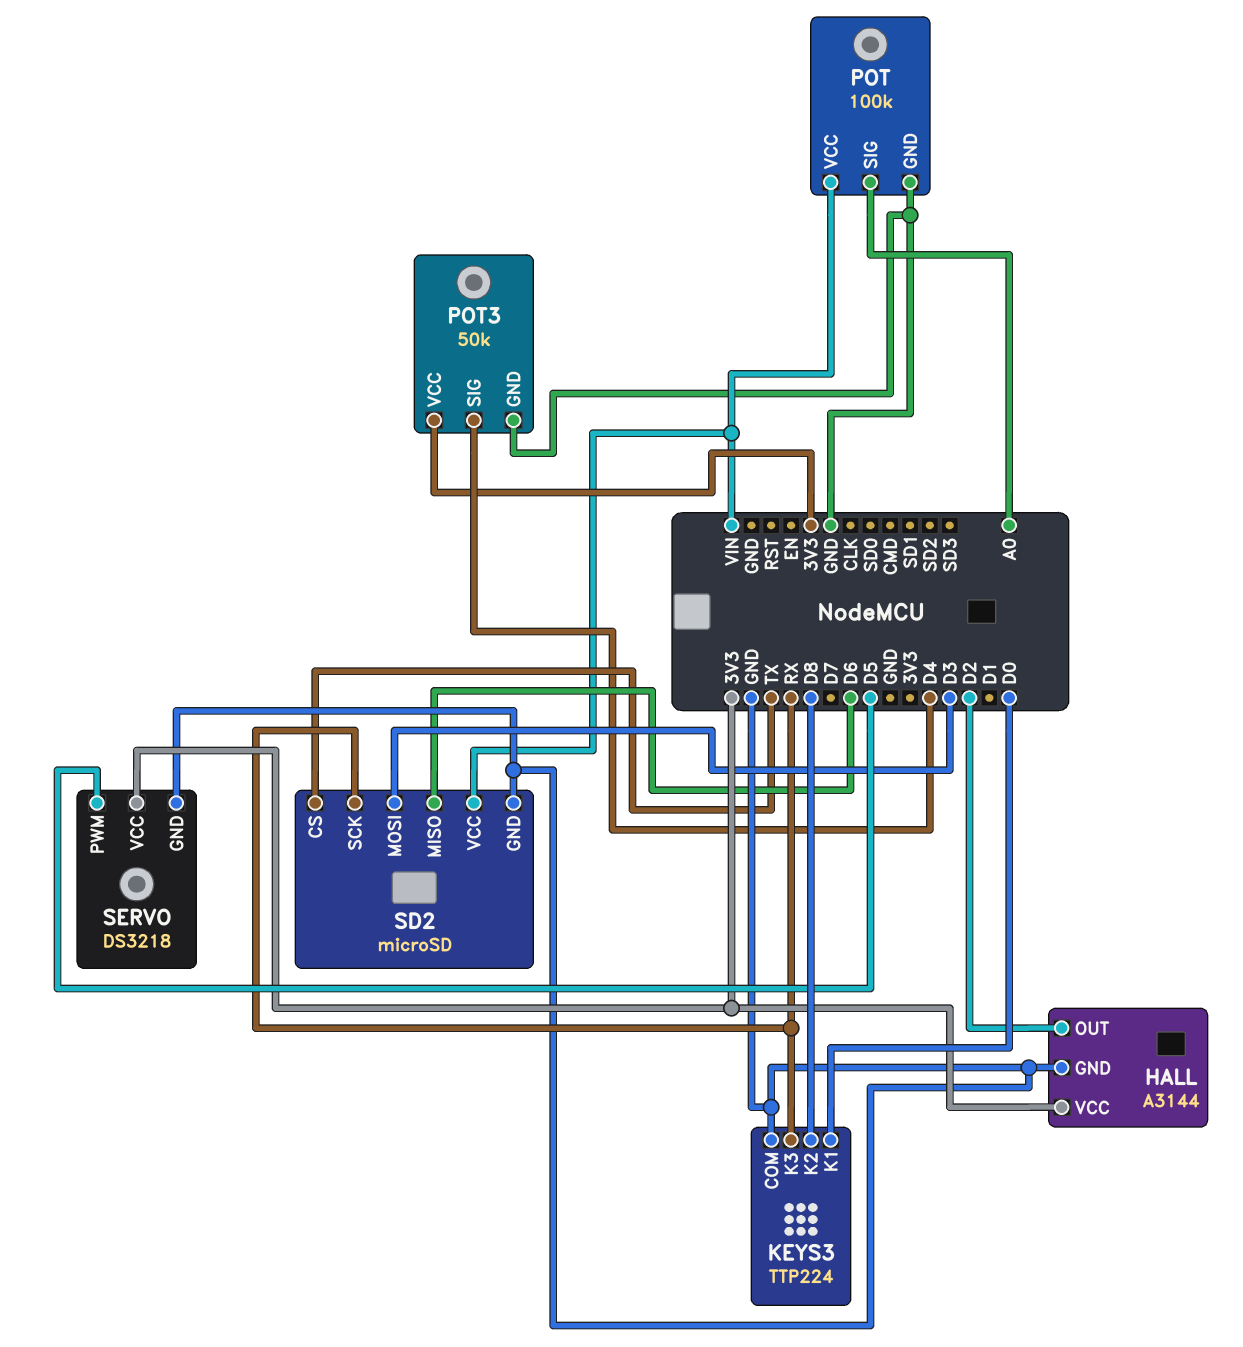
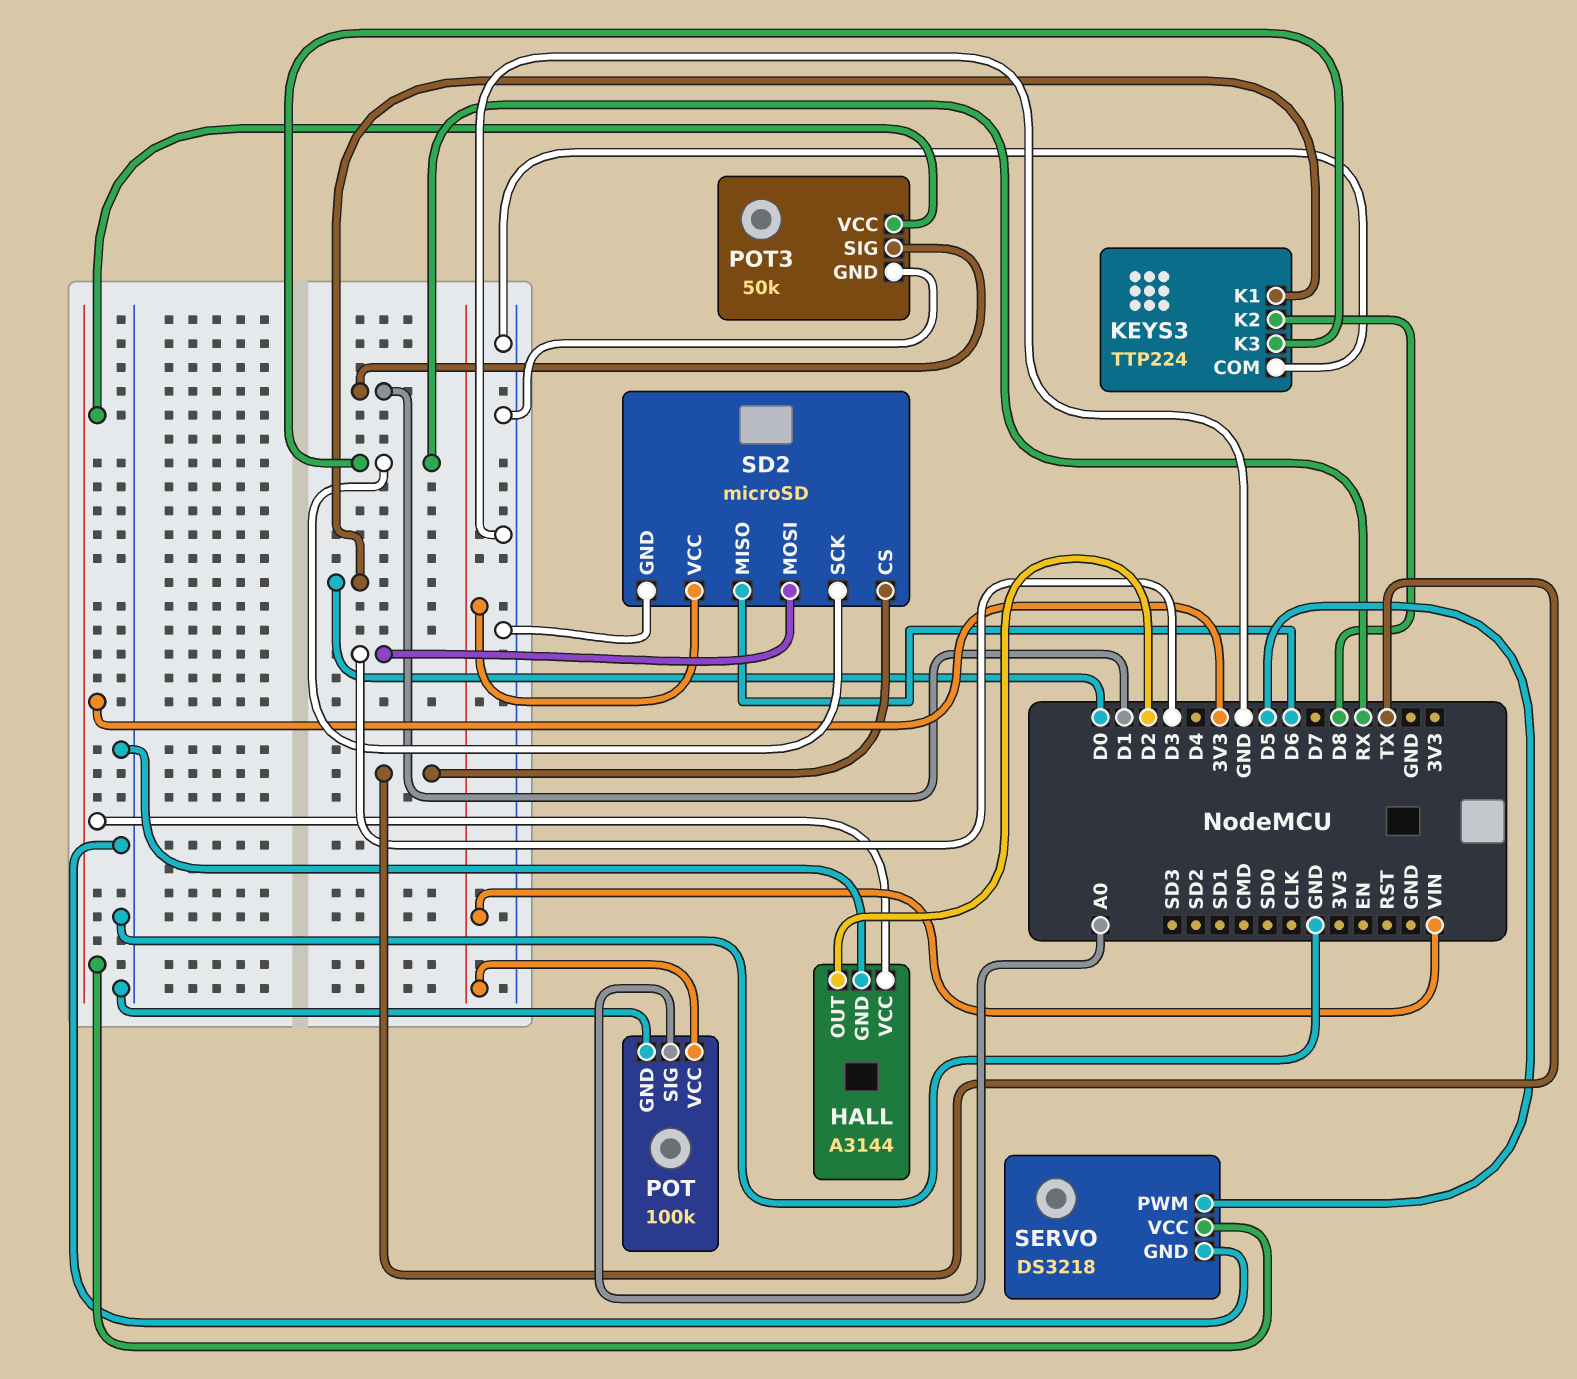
POT3 pin SIG: D4 -> D1

